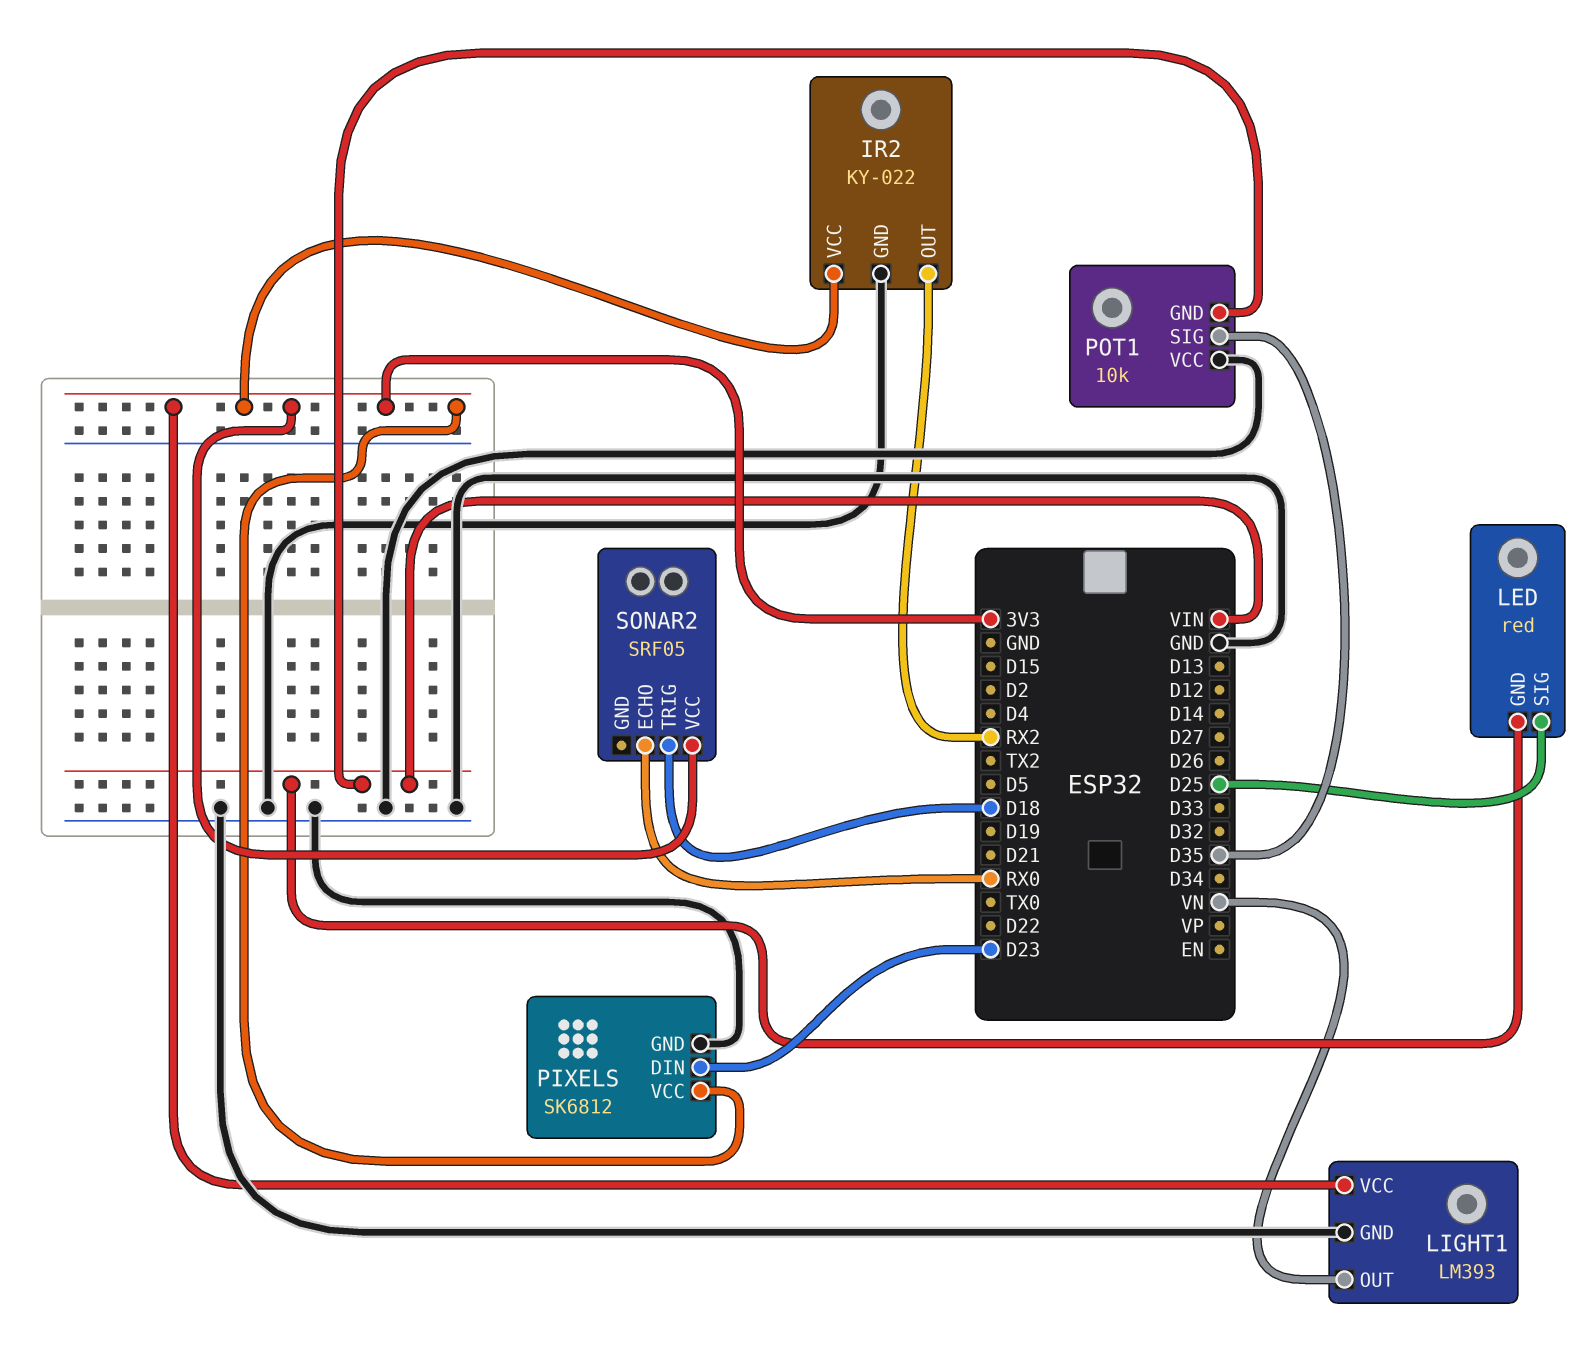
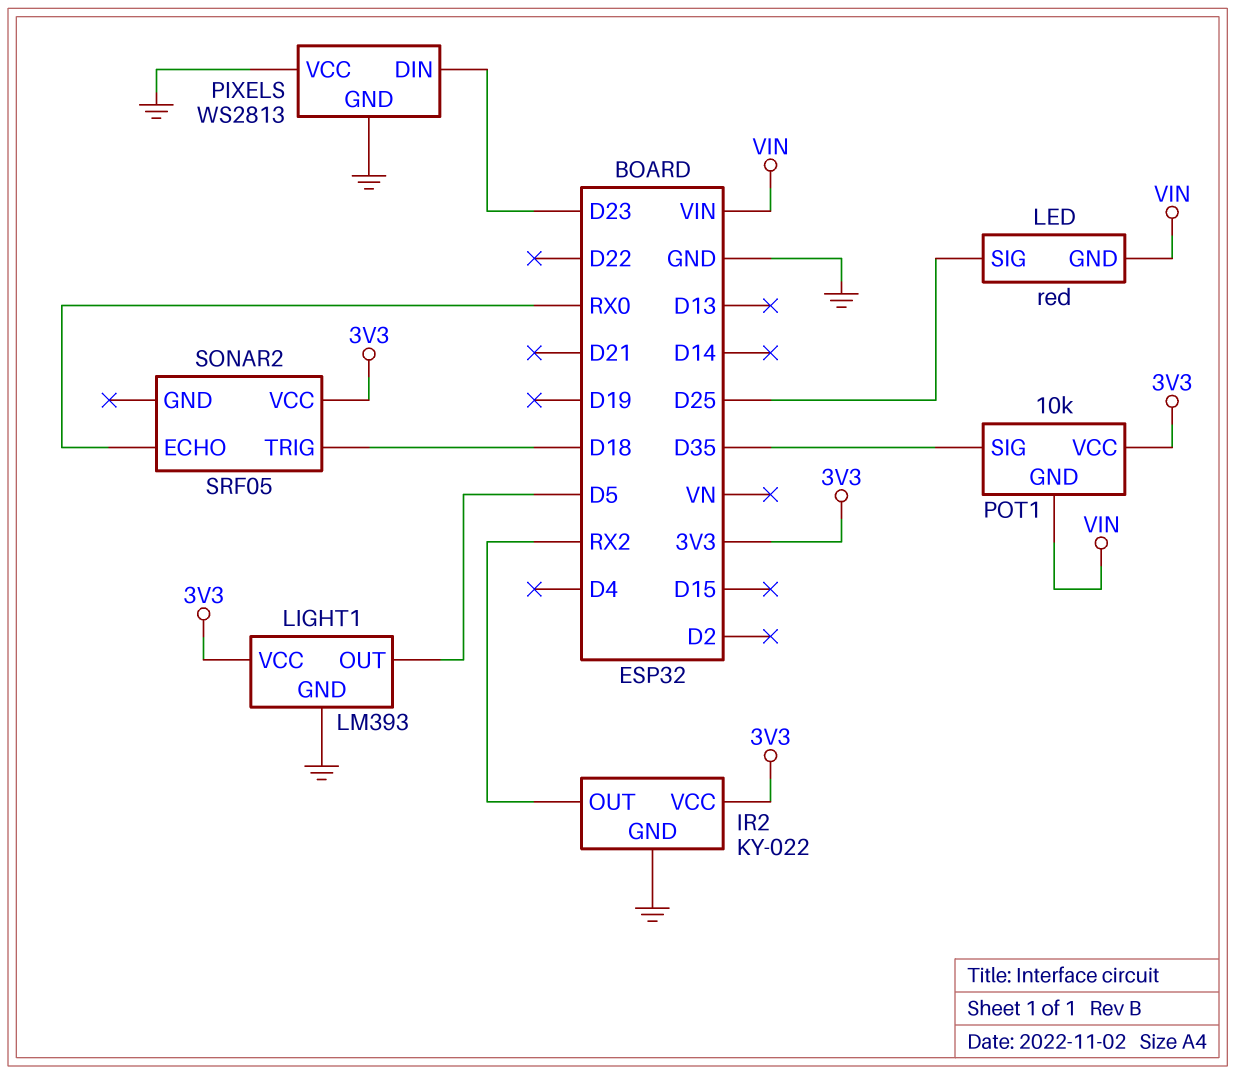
LIGHT1 pin OUT: VN -> D5
PIXELS: SK6812 -> WS2813
PIXELS pin VCC: 3V3 -> GND
POT1 pin VCC: GND -> 3V3

